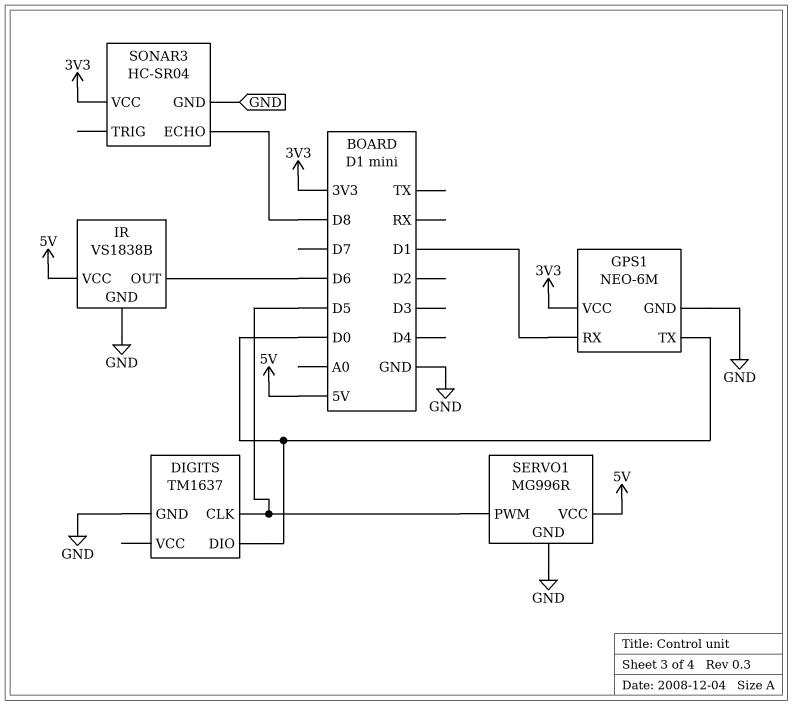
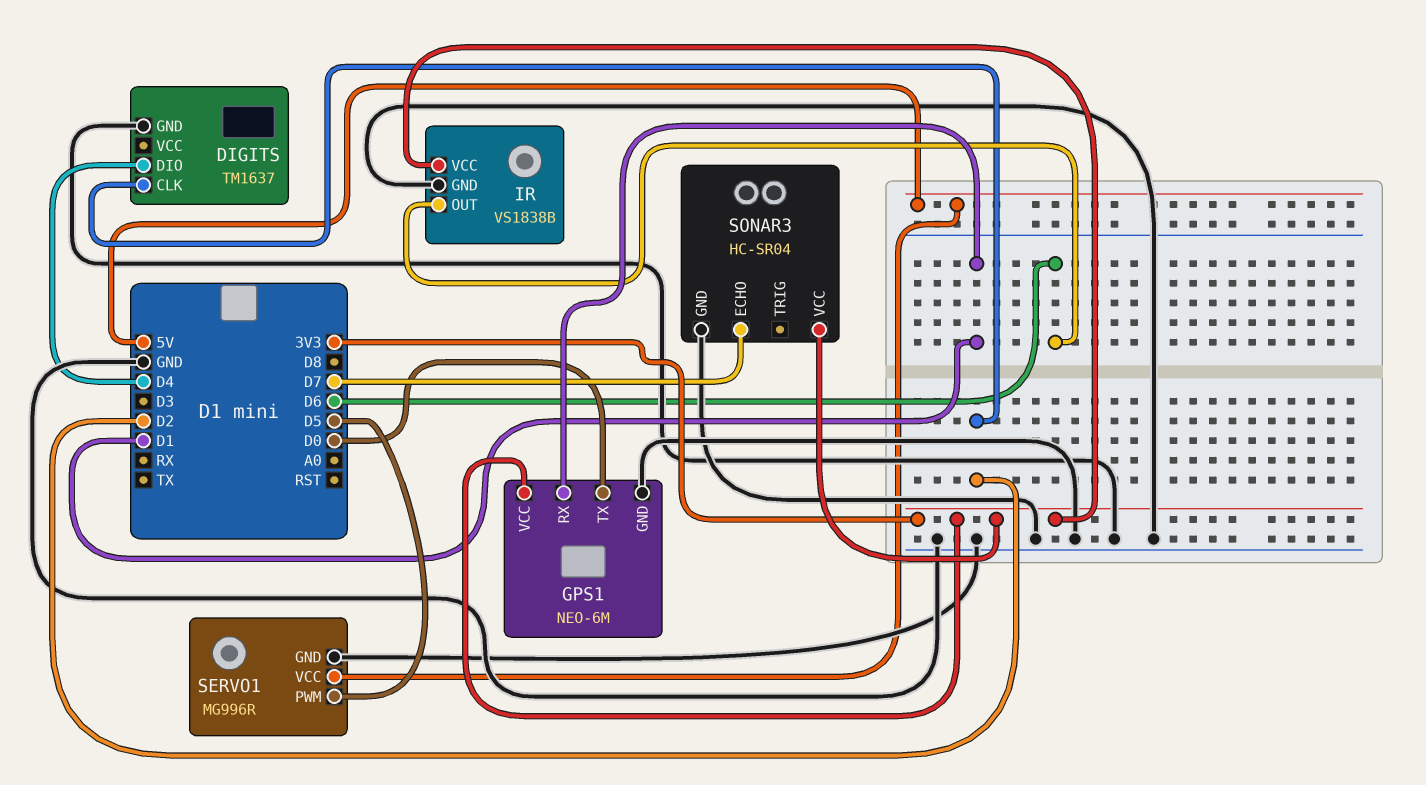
DIGITS pin CLK: D5 -> D2
DIGITS pin DIO: D0 -> D4
IR pin VCC: 5V -> 3V3
SONAR3 pin ECHO: D8 -> D7

